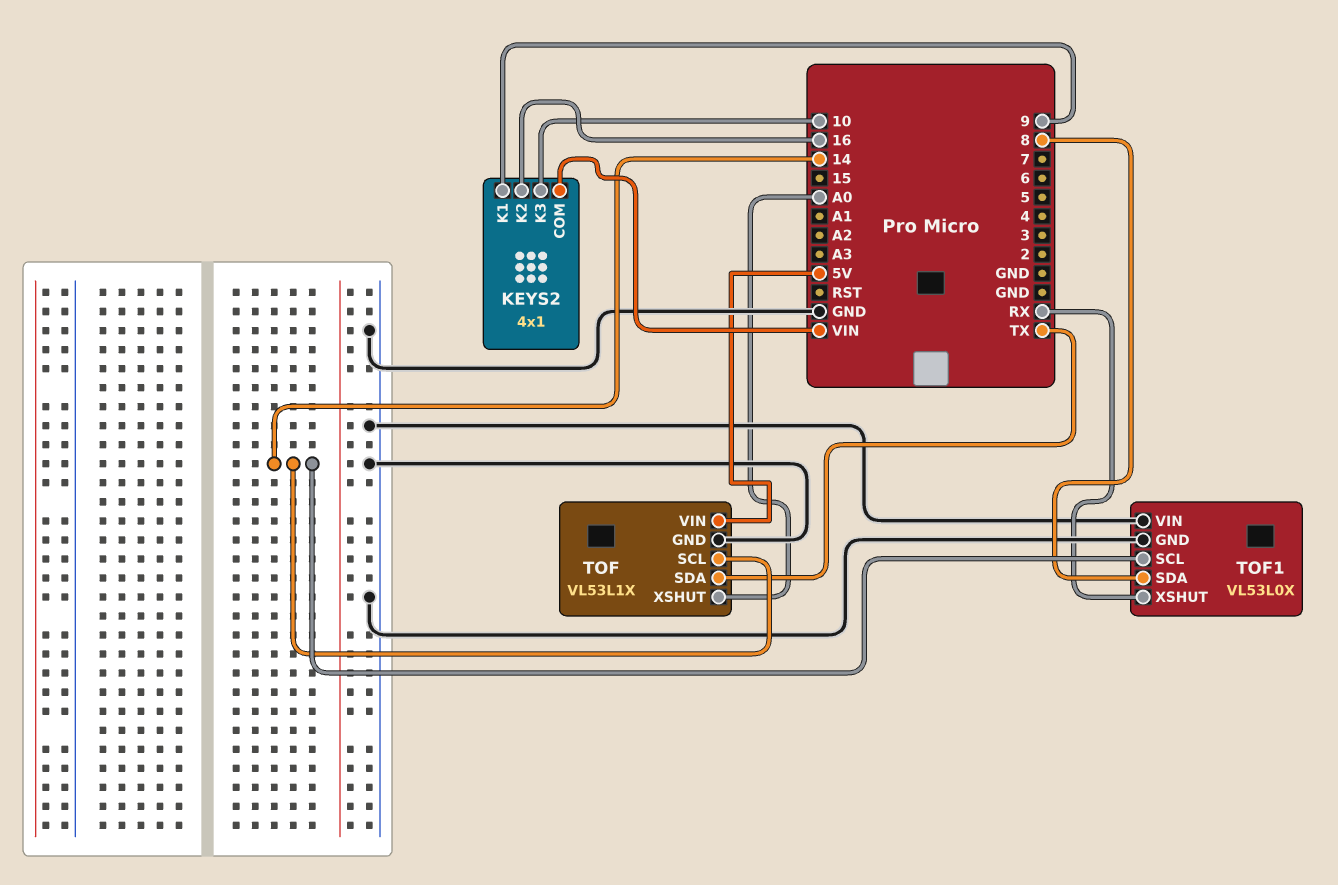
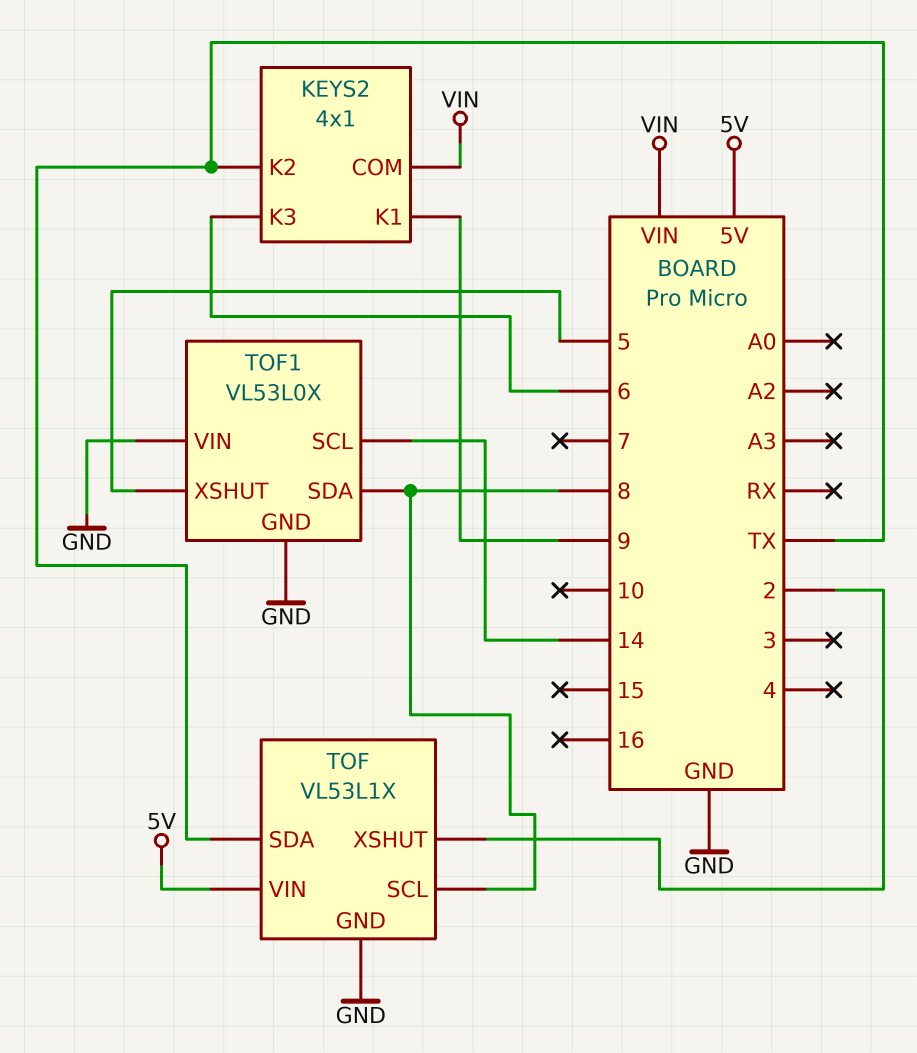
KEYS2 pin K2: 16 -> TX
KEYS2 pin K3: 10 -> 6
TOF pin SCL: 14 -> 8
TOF pin XSHUT: A0 -> 2
TOF1 pin XSHUT: RX -> 5

